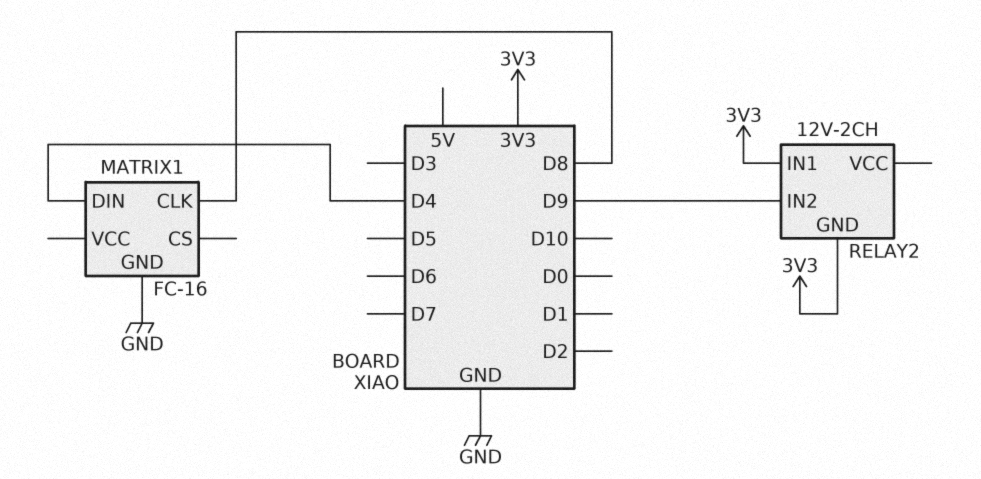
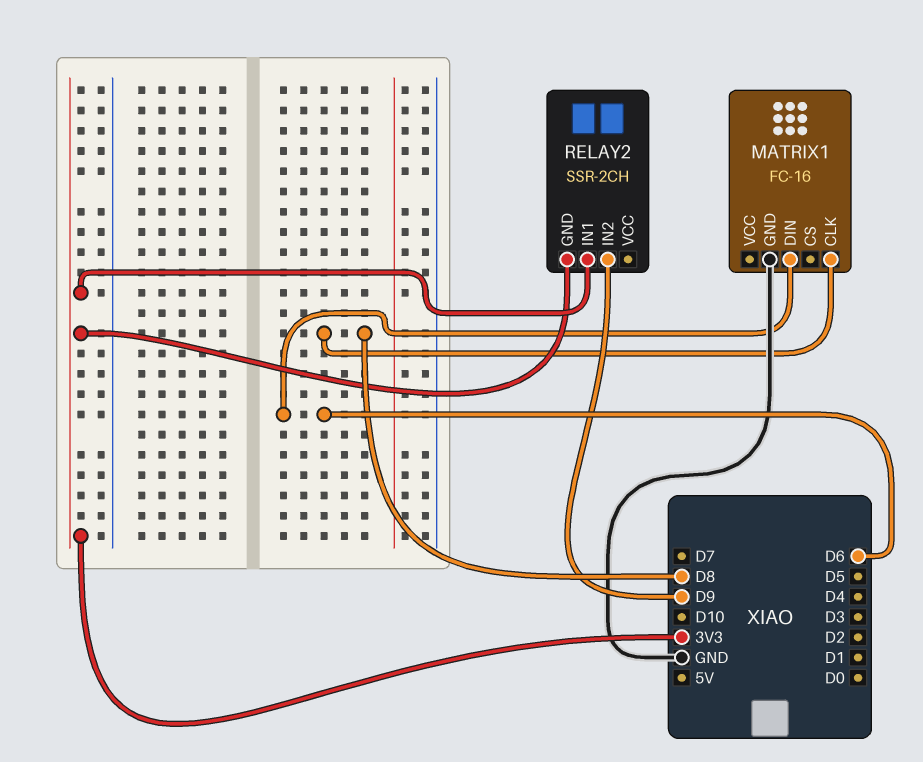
MATRIX1 pin DIN: D4 -> D6
RELAY2: 12V-2CH -> SSR-2CH

